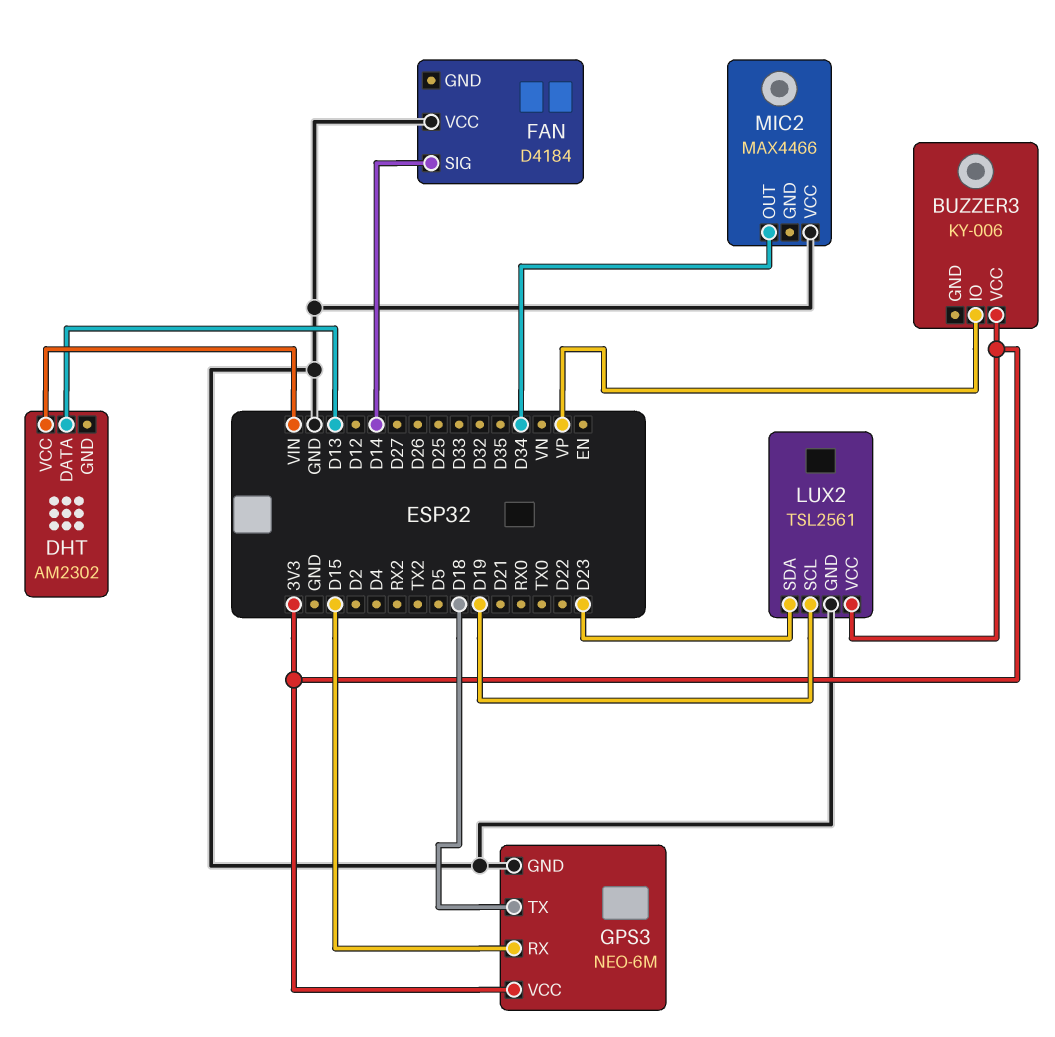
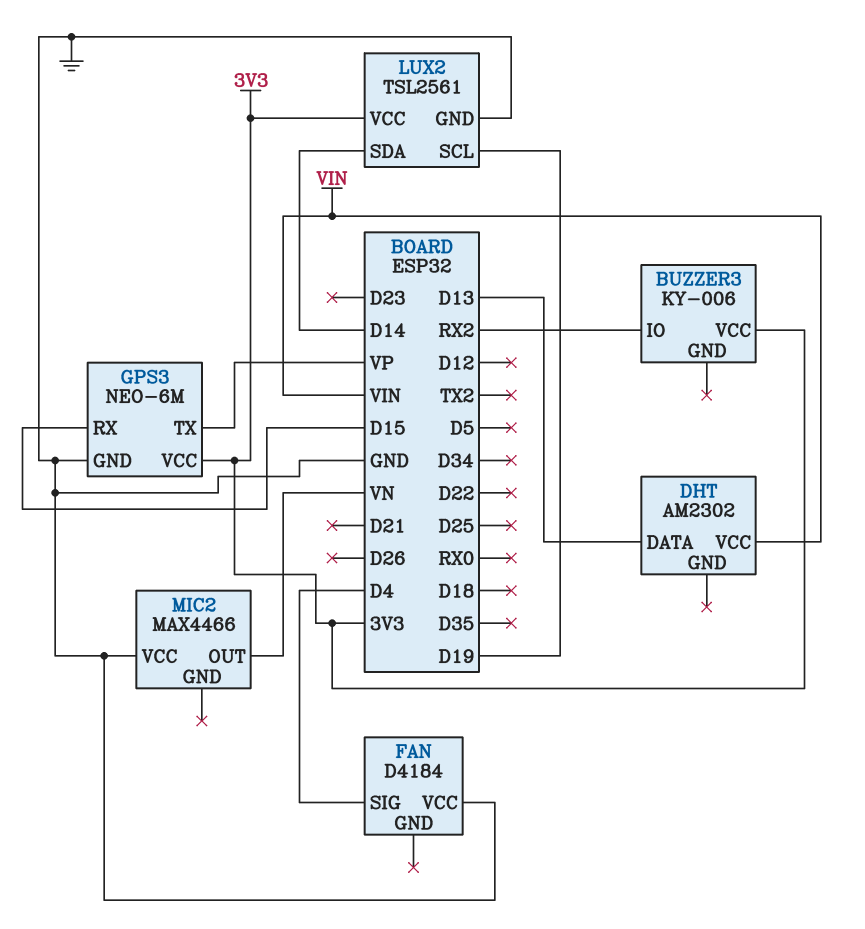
BUZZER3 pin IO: VP -> RX2
FAN pin SIG: D14 -> D4
GPS3 pin TX: D18 -> VP
LUX2 pin SDA: D23 -> D14
MIC2 pin OUT: D34 -> VN

